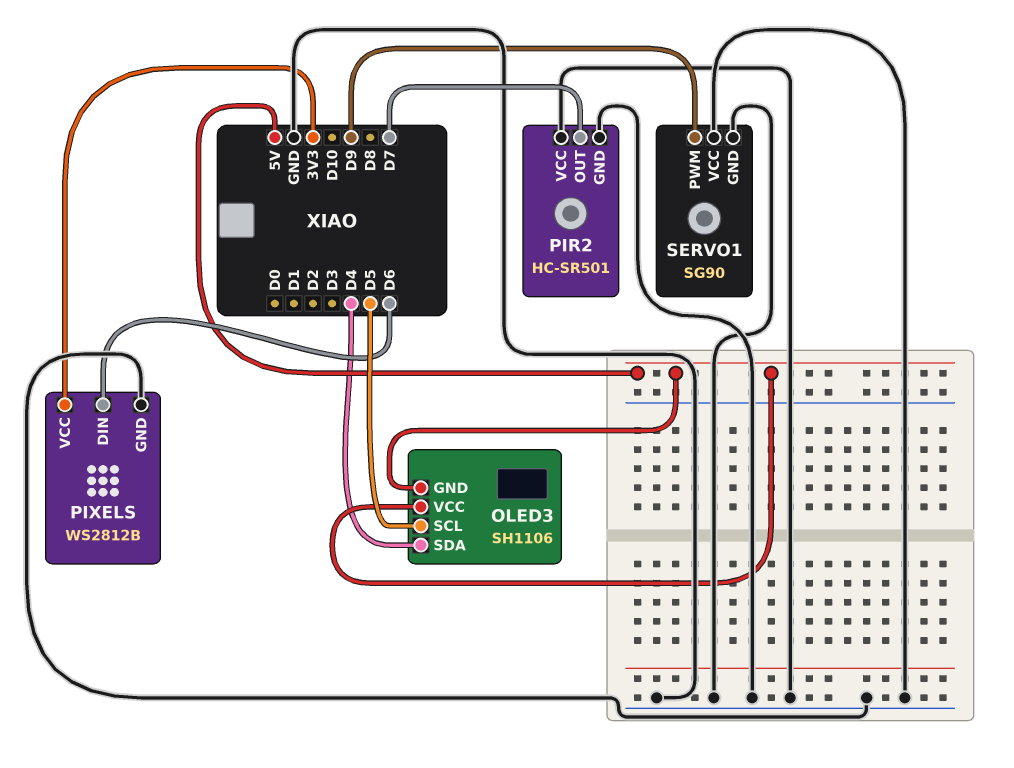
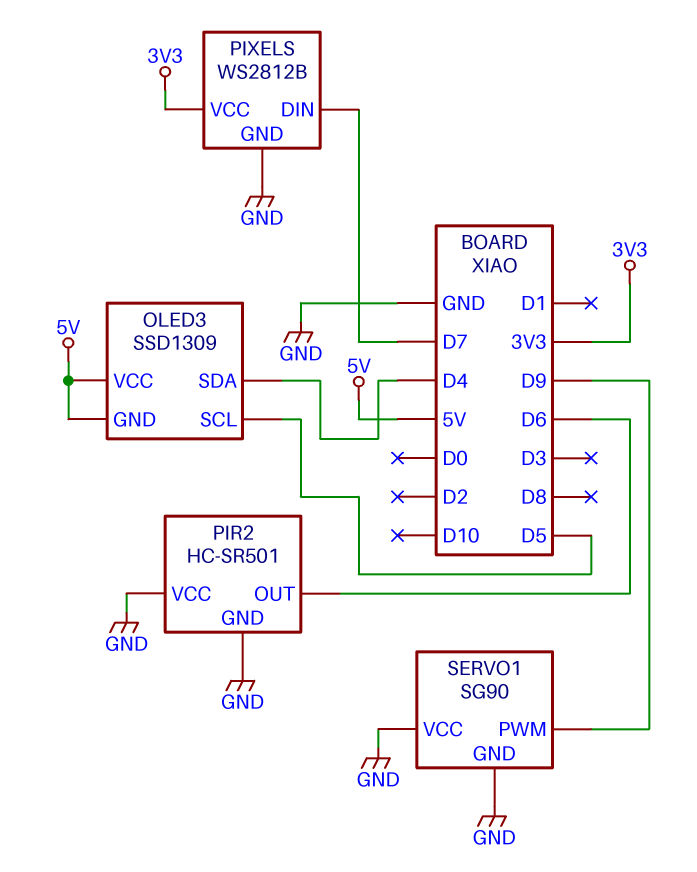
OLED3: SH1106 -> SSD1309
PIR2 pin OUT: D7 -> D6
PIXELS pin DIN: D6 -> D7

